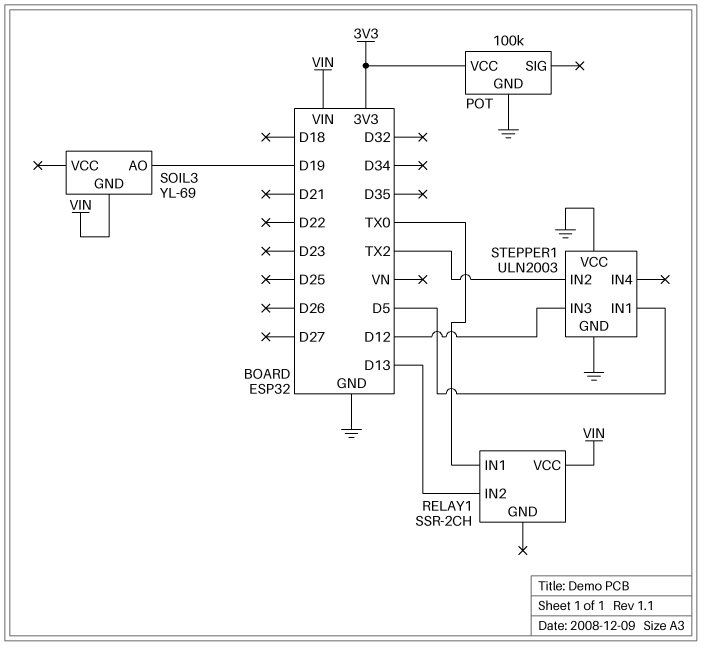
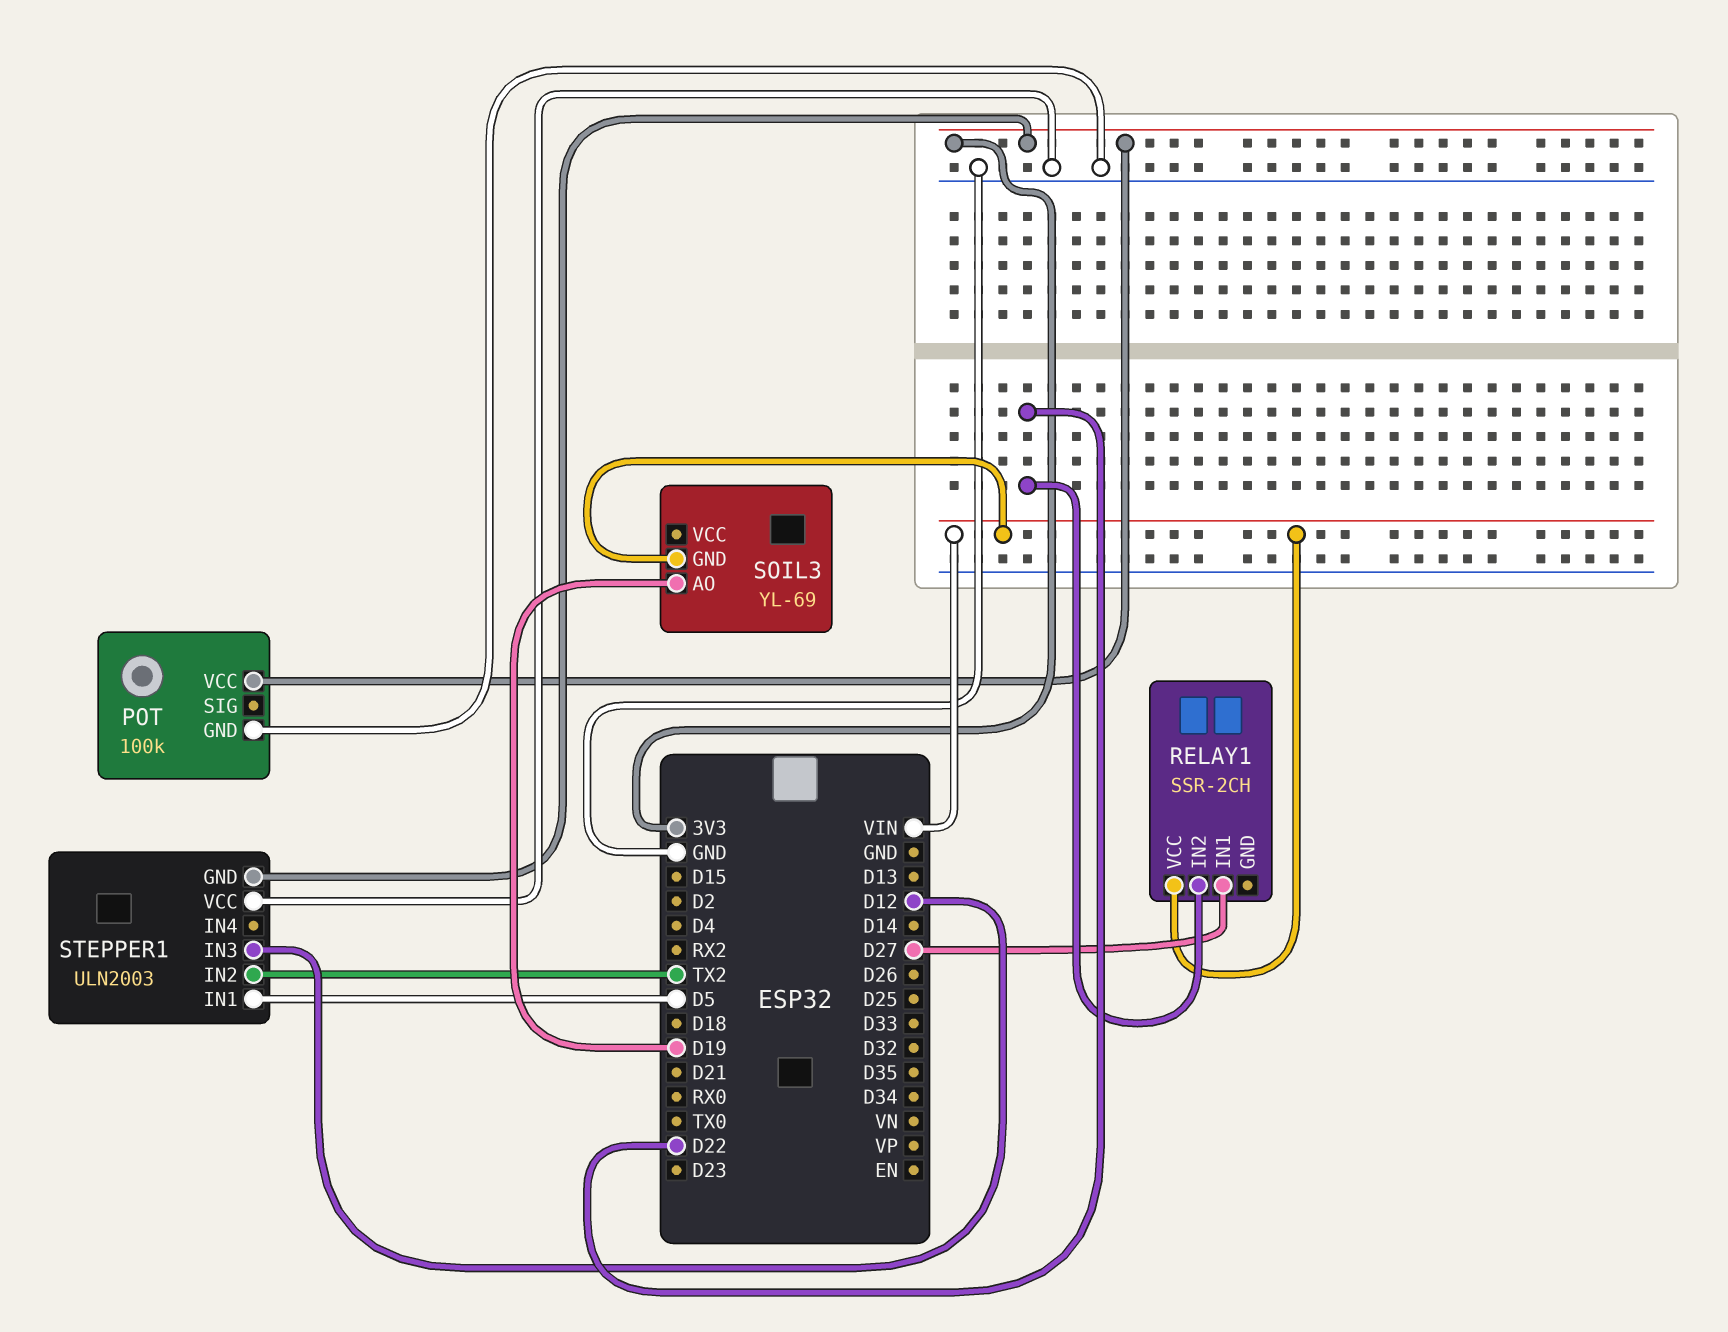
RELAY1 pin IN1: TX0 -> D27
RELAY1 pin IN2: D13 -> D22
STEPPER1 pin GND: GND -> 3V3

